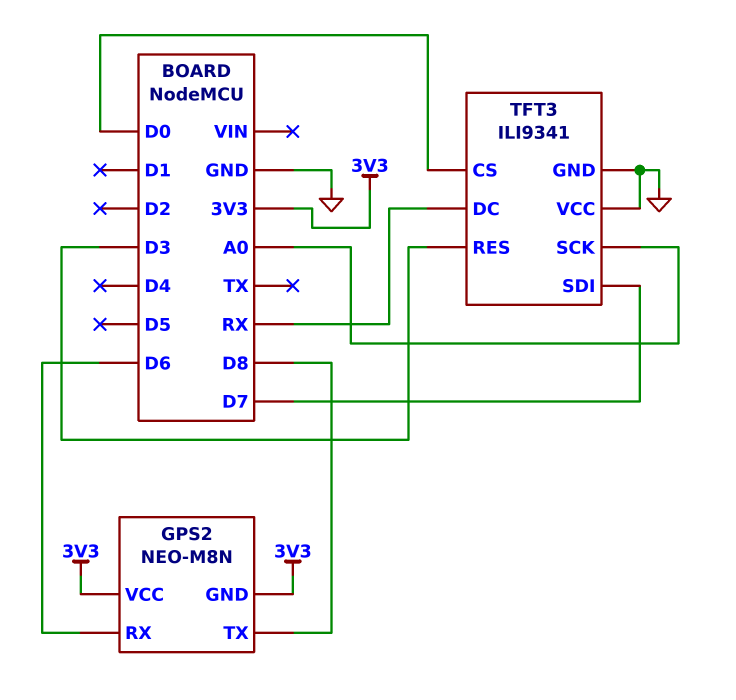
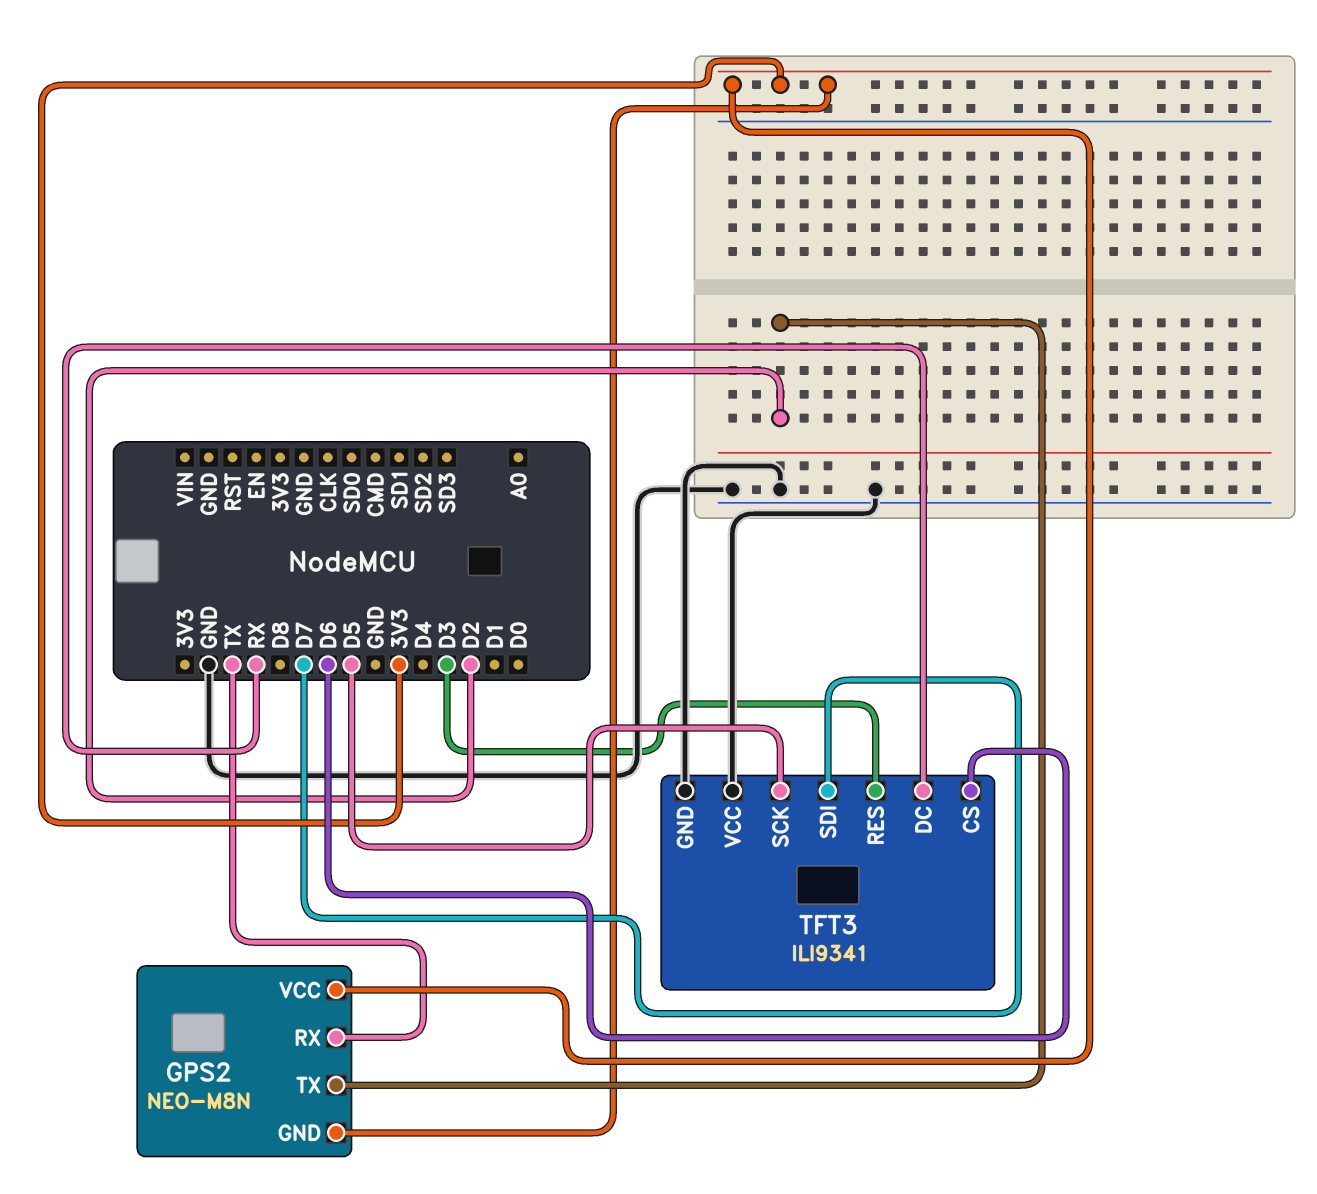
GPS2 pin RX: D6 -> TX
GPS2 pin TX: D8 -> D2
TFT3 pin CS: D0 -> D6
TFT3 pin SCK: A0 -> D5

